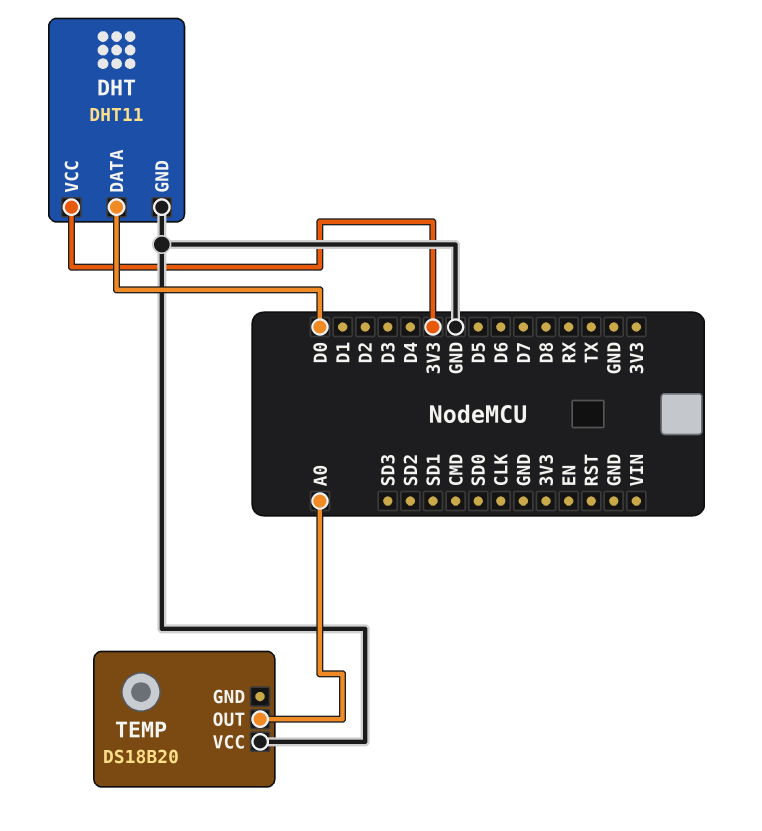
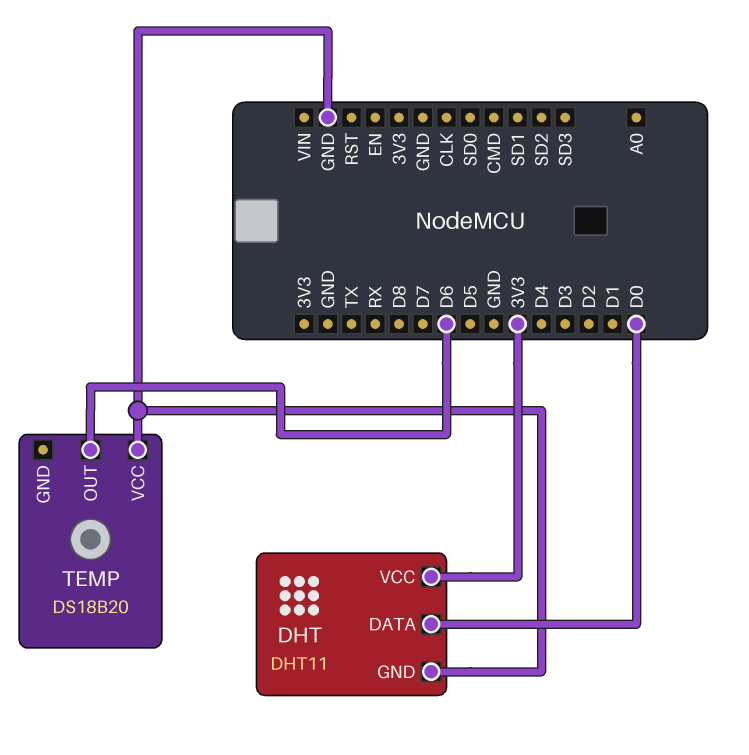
TEMP pin OUT: A0 -> D6

